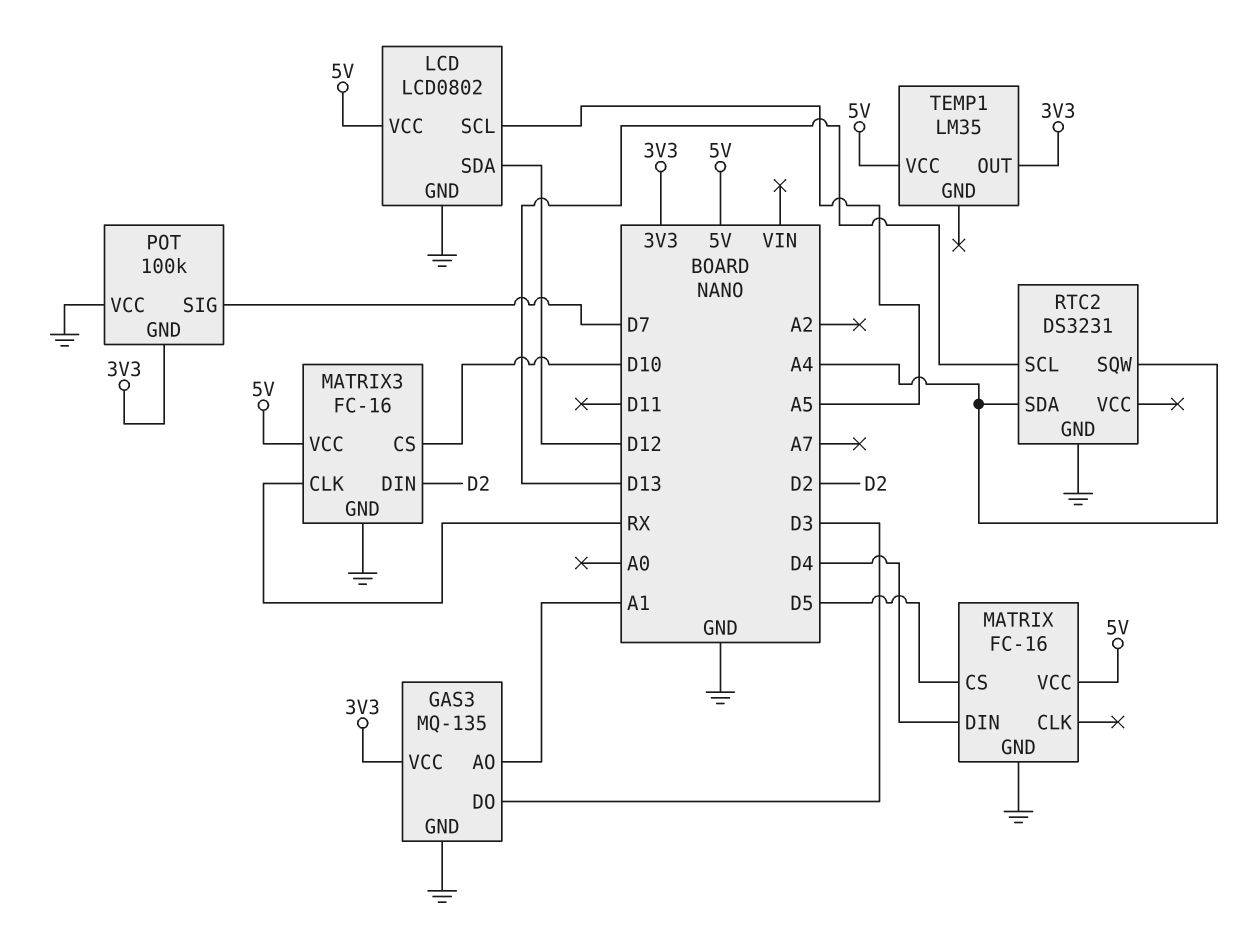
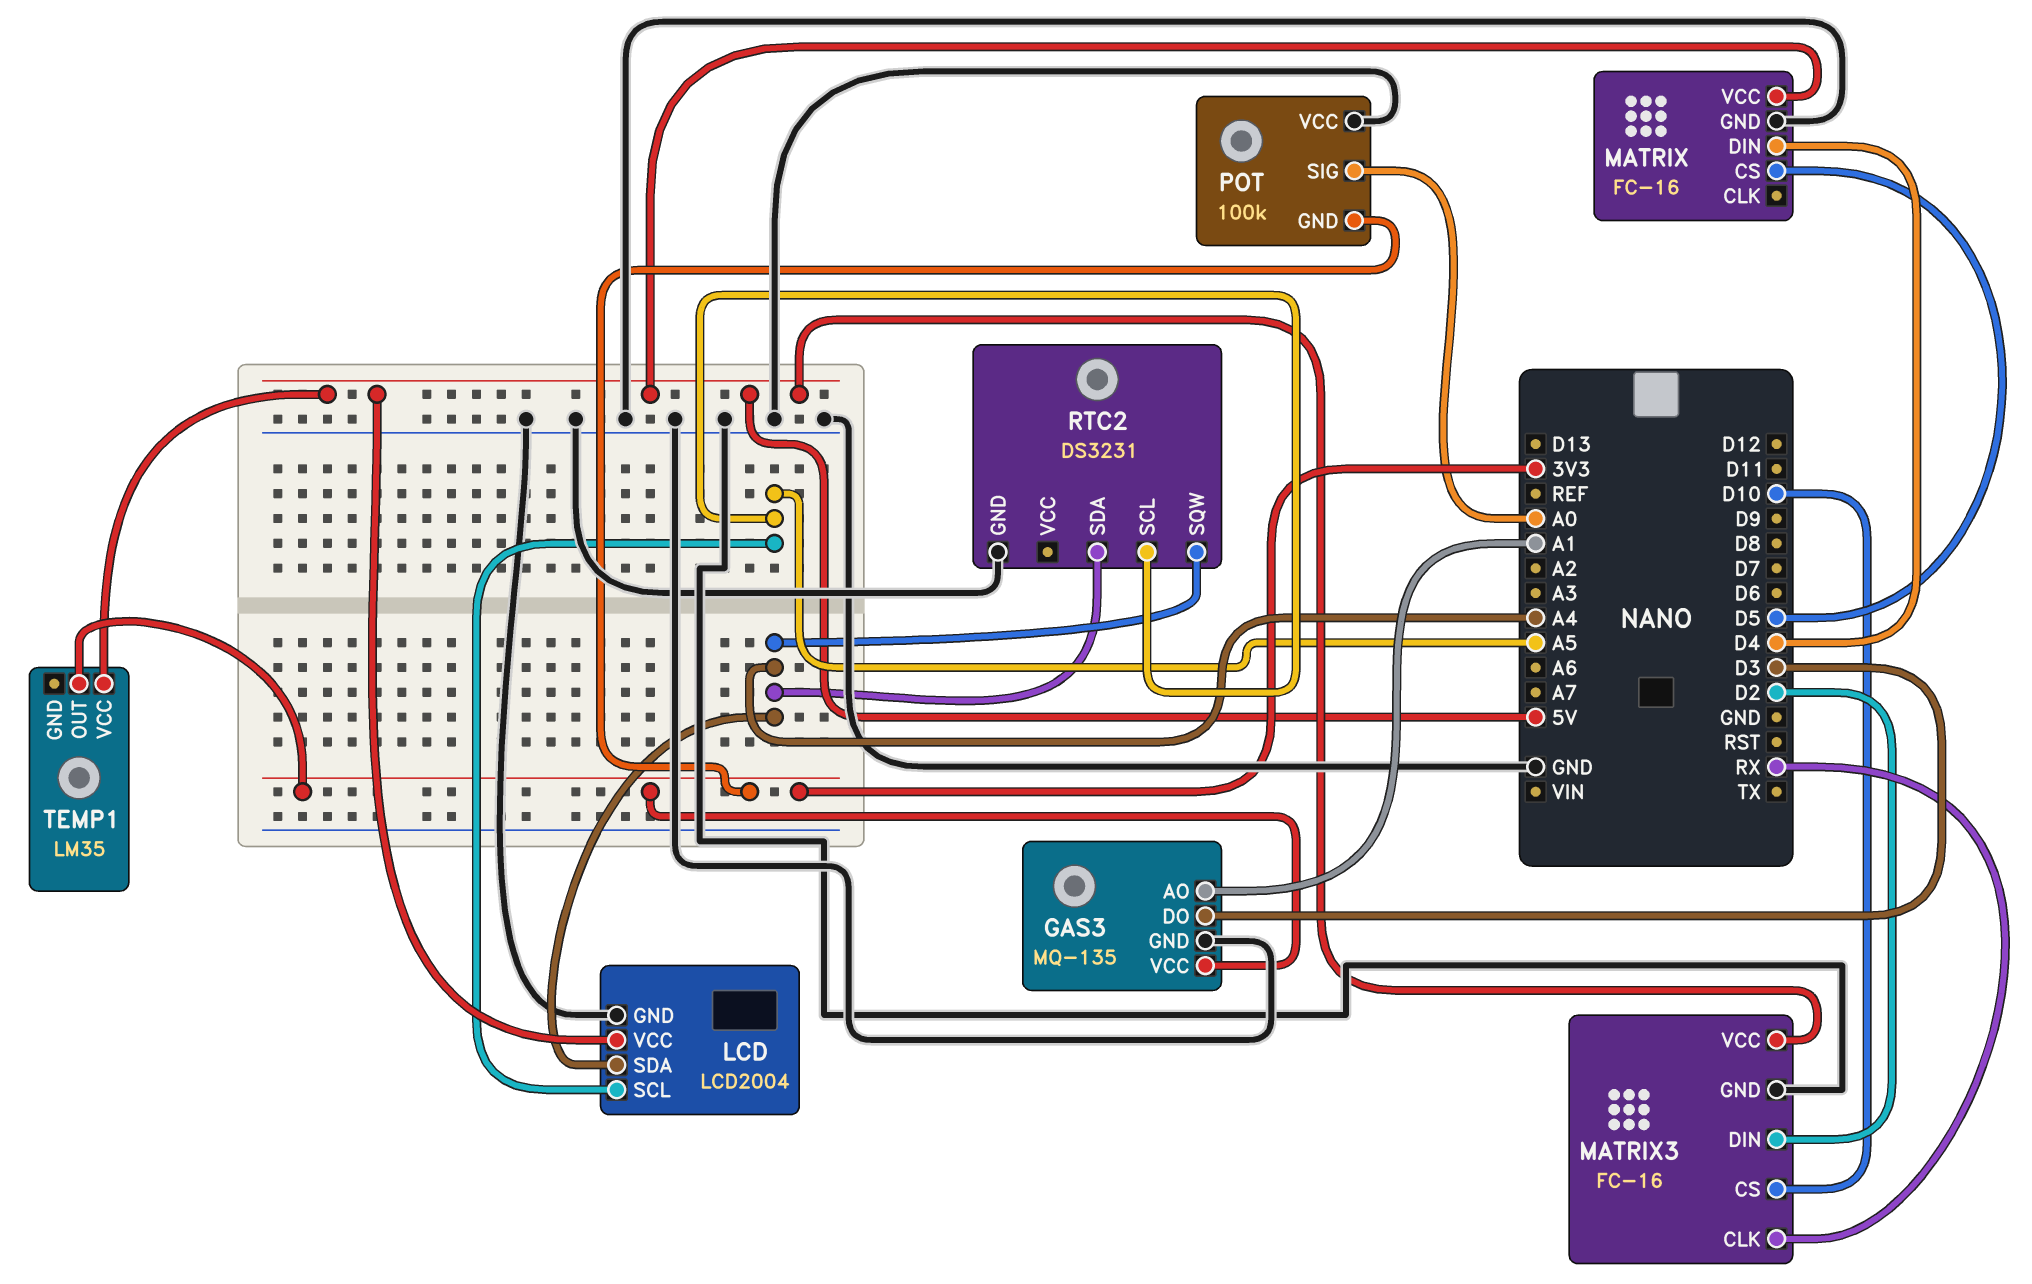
LCD: LCD0802 -> LCD2004
LCD pin SDA: D12 -> A4
POT pin SIG: D7 -> A0
RTC2 pin SCL: D13 -> A5

